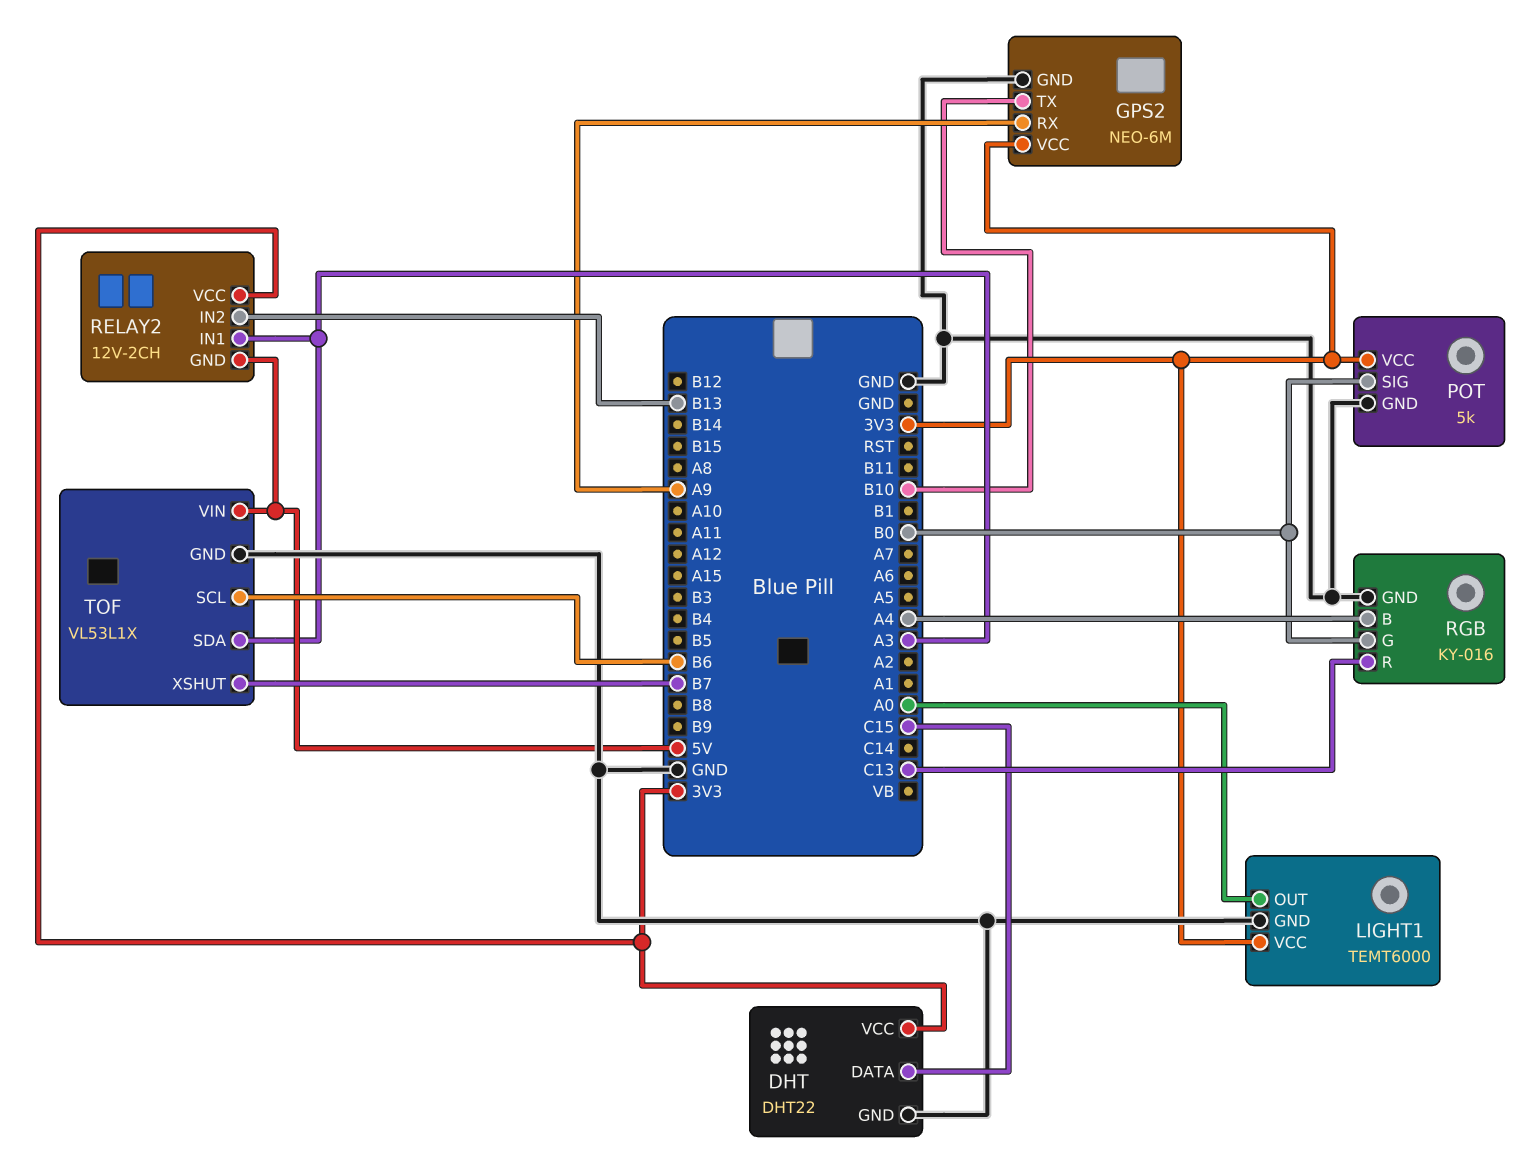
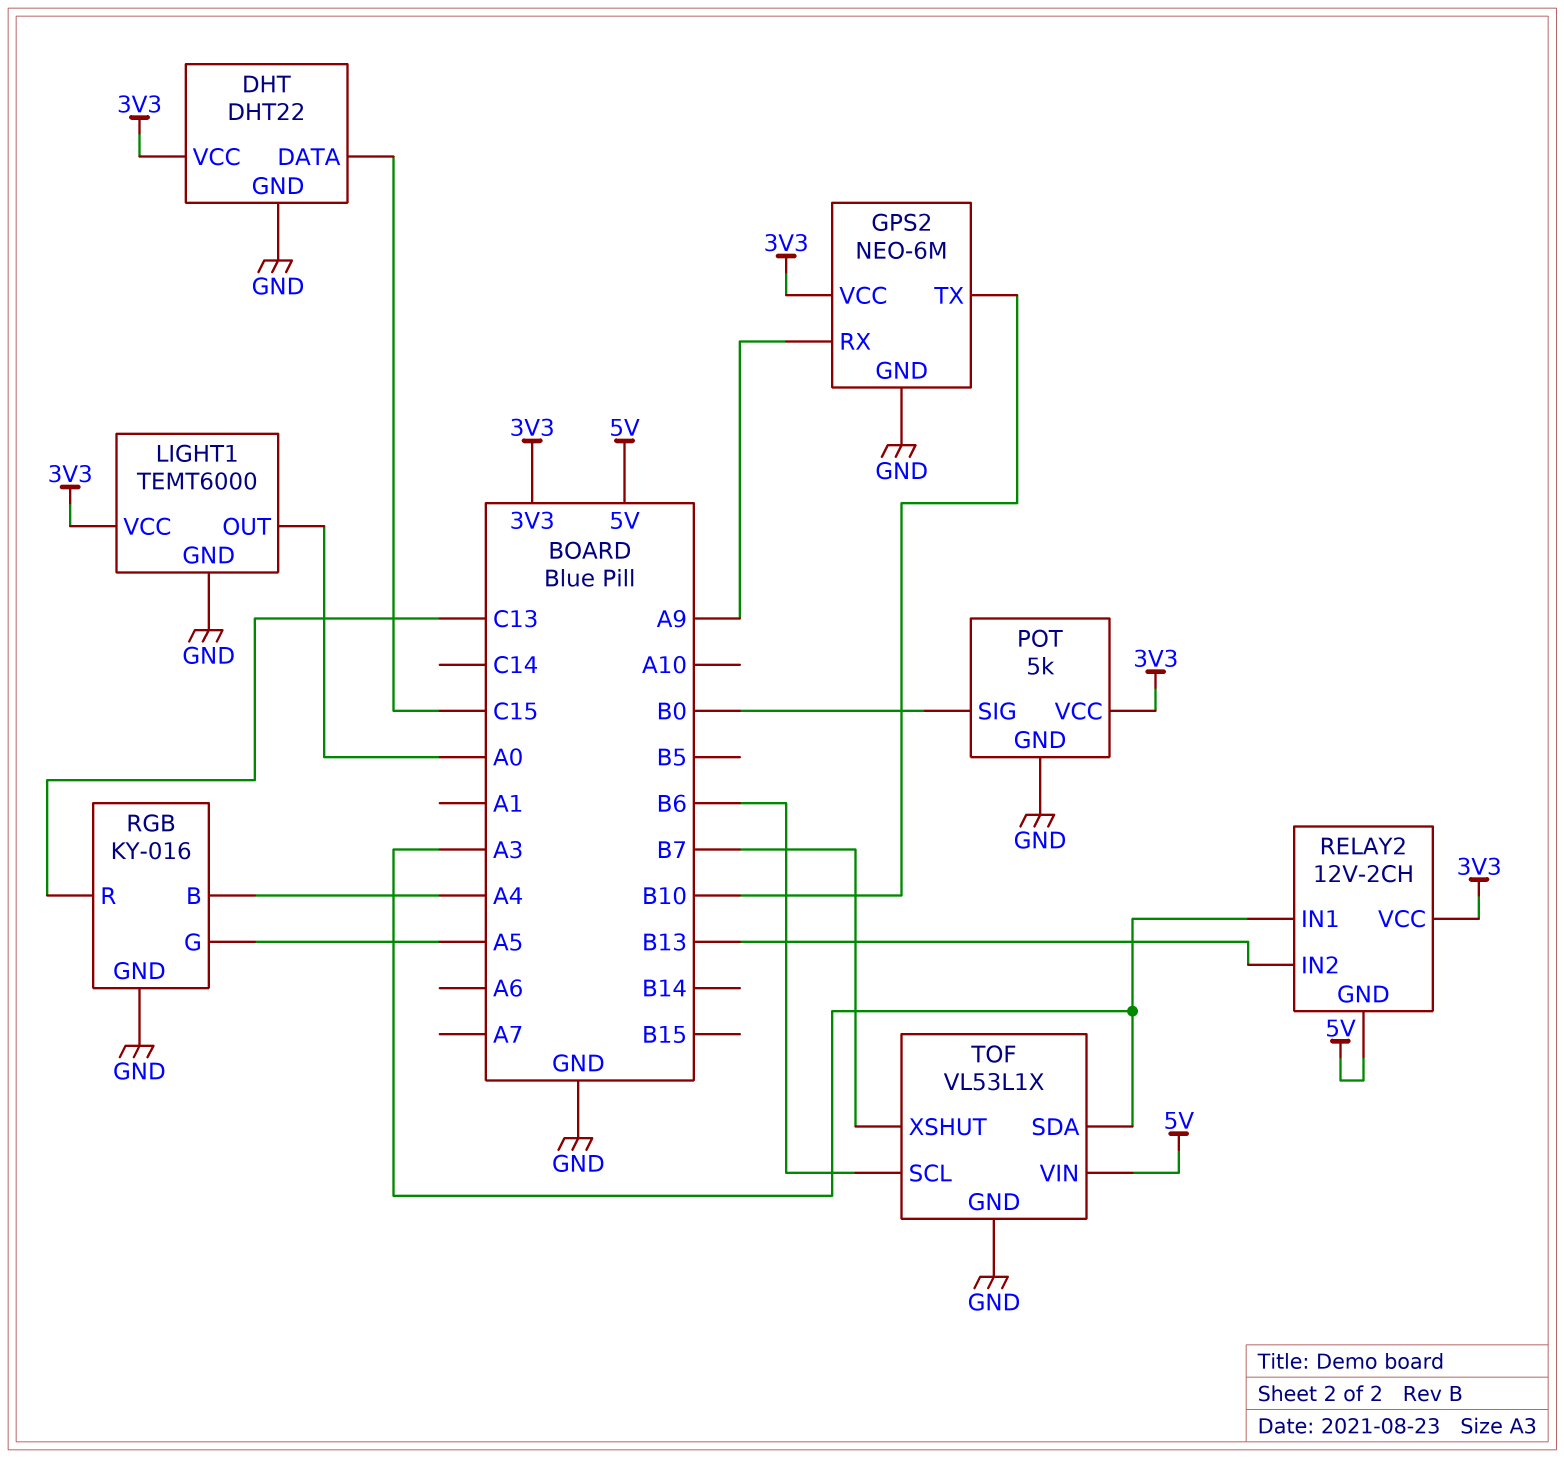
RGB pin G: B0 -> A5

